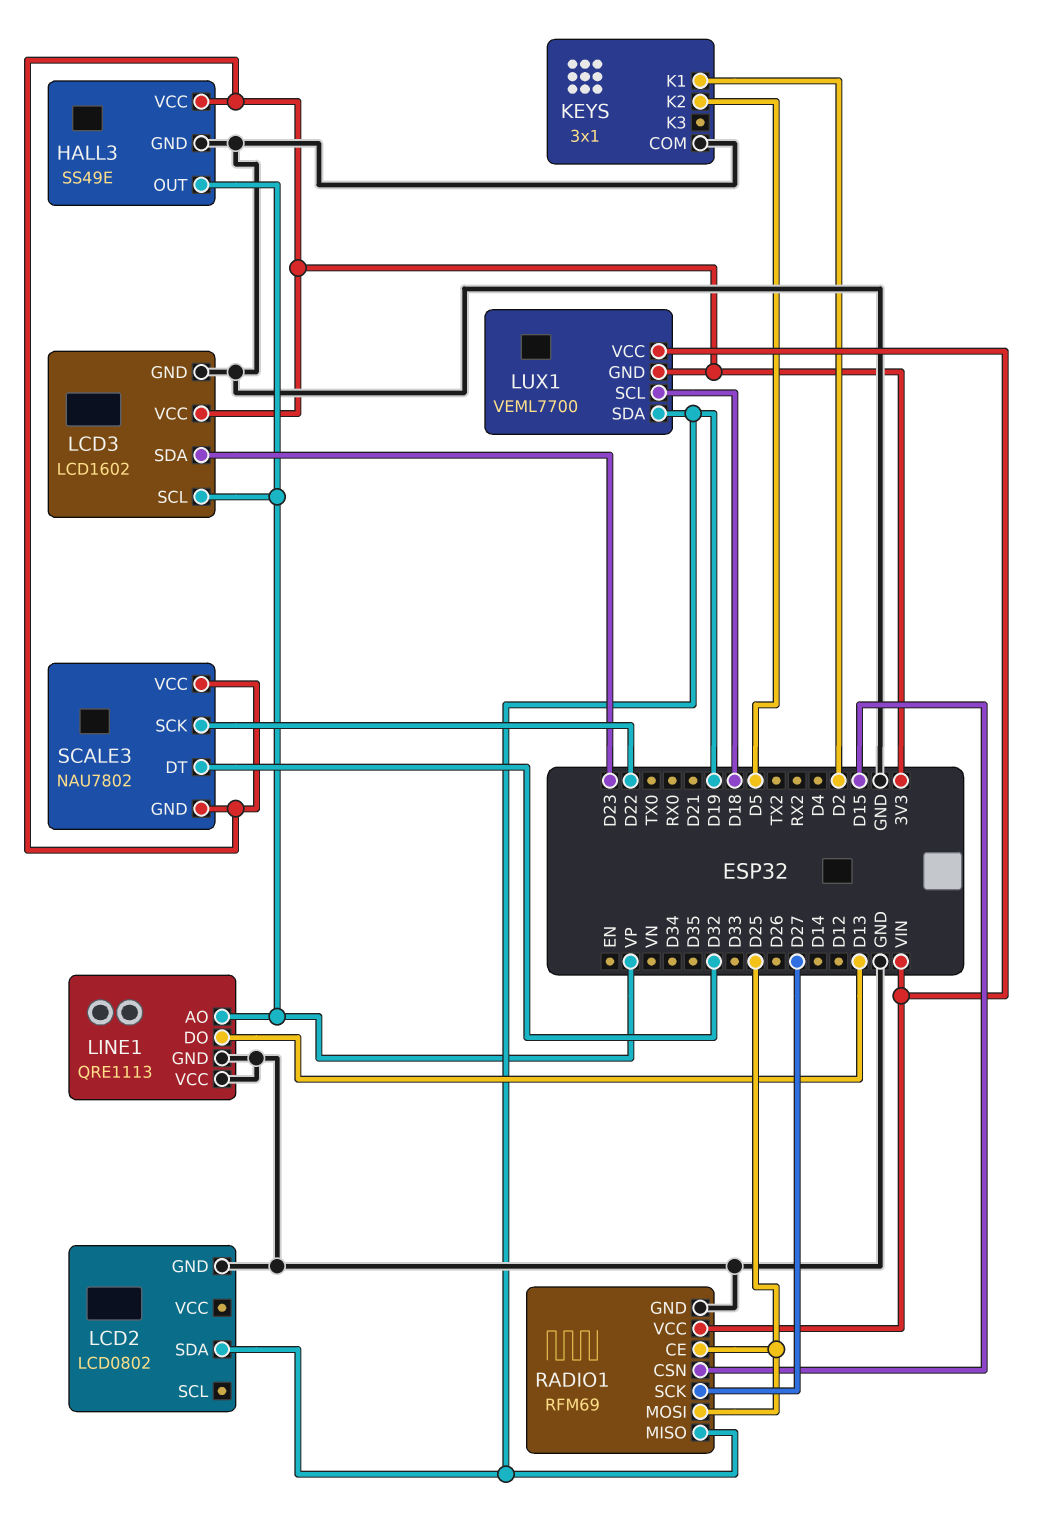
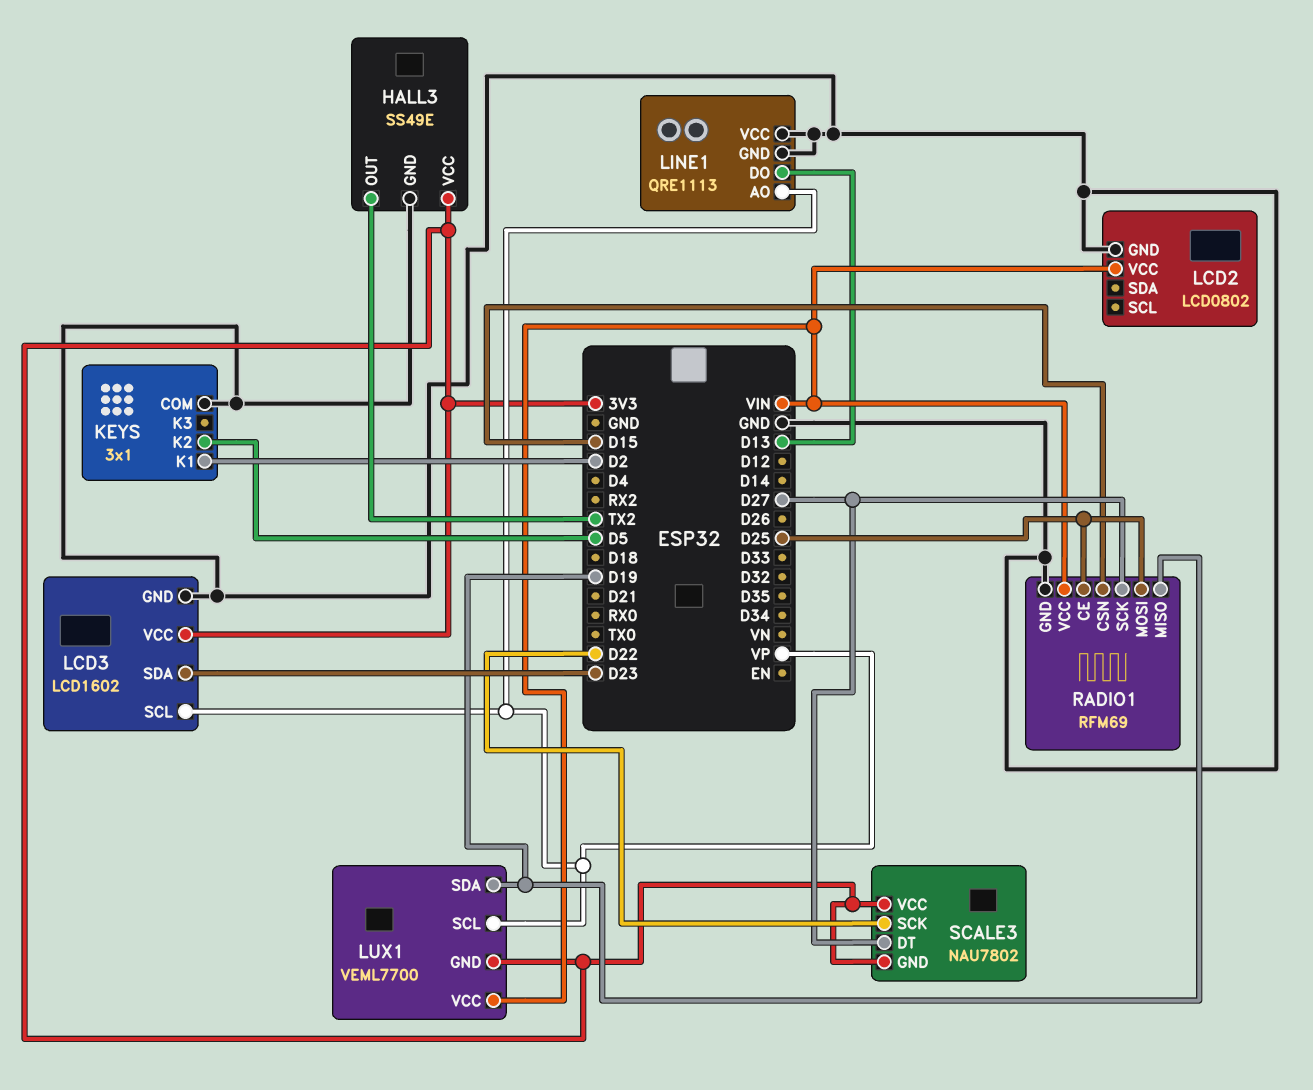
HALL3 pin OUT: VP -> TX2
LCD2 pin SDA: D19 -> none
LCD2 pin VCC: none -> VIN
LUX1 pin SCL: D18 -> VP
SCALE3 pin DT: D32 -> D27

